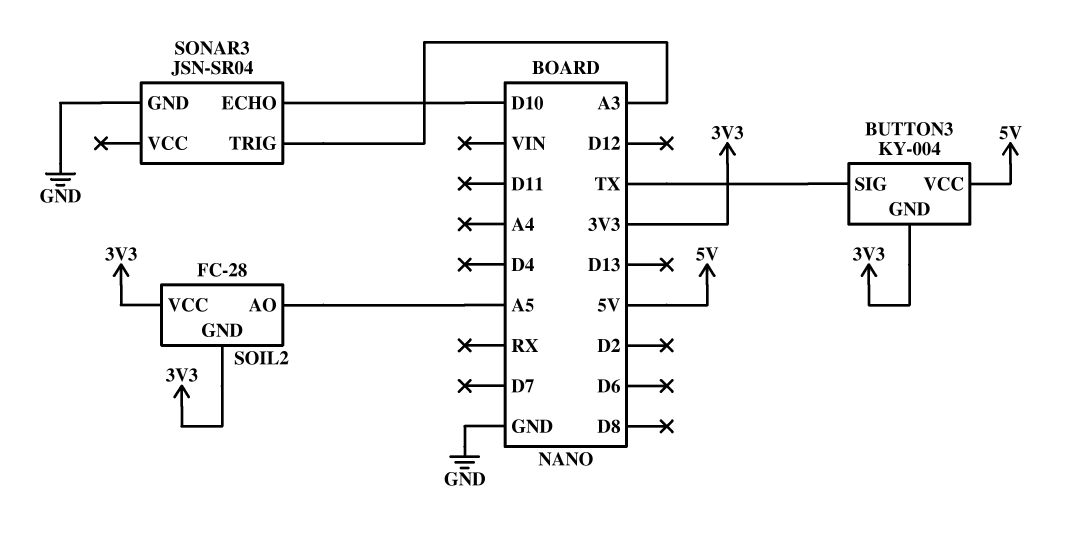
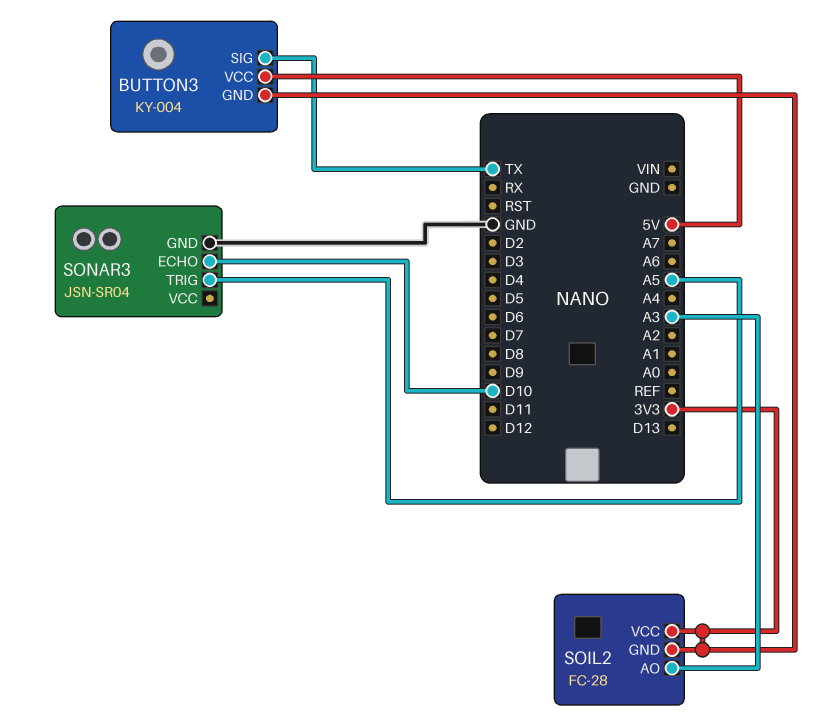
SOIL2 pin AO: A5 -> A3
SONAR3 pin TRIG: A3 -> A5

